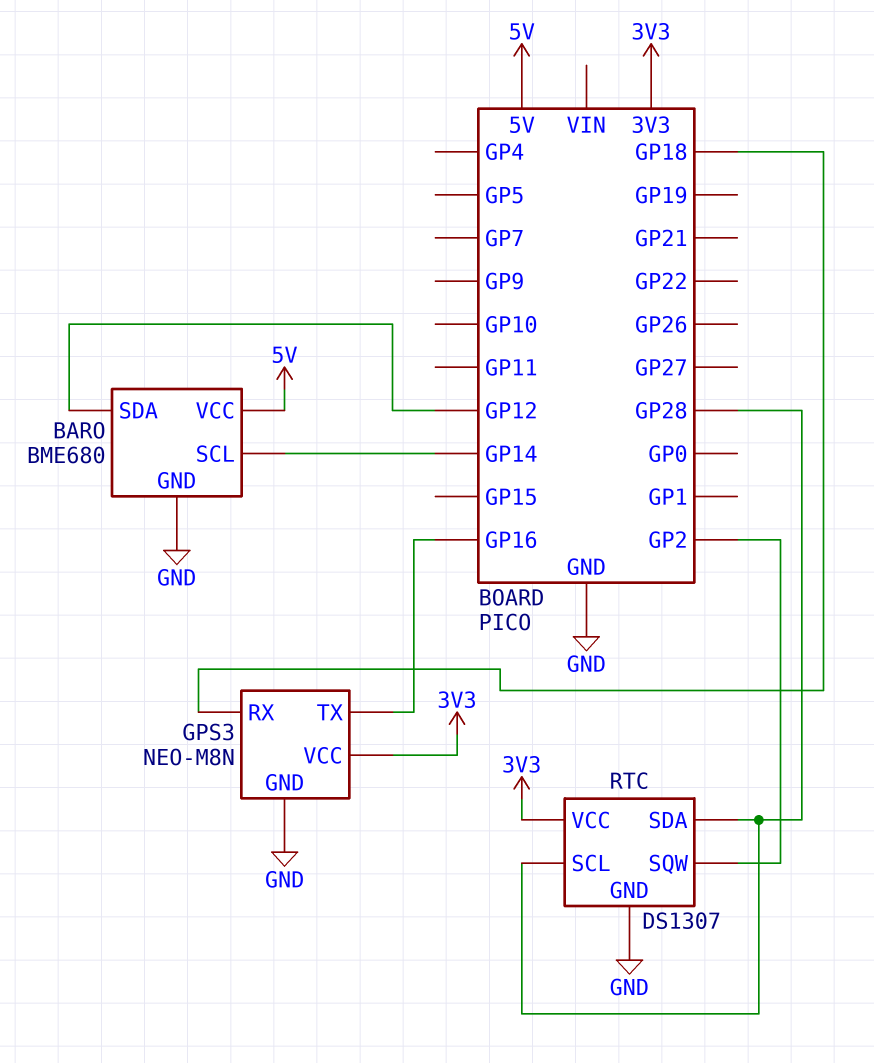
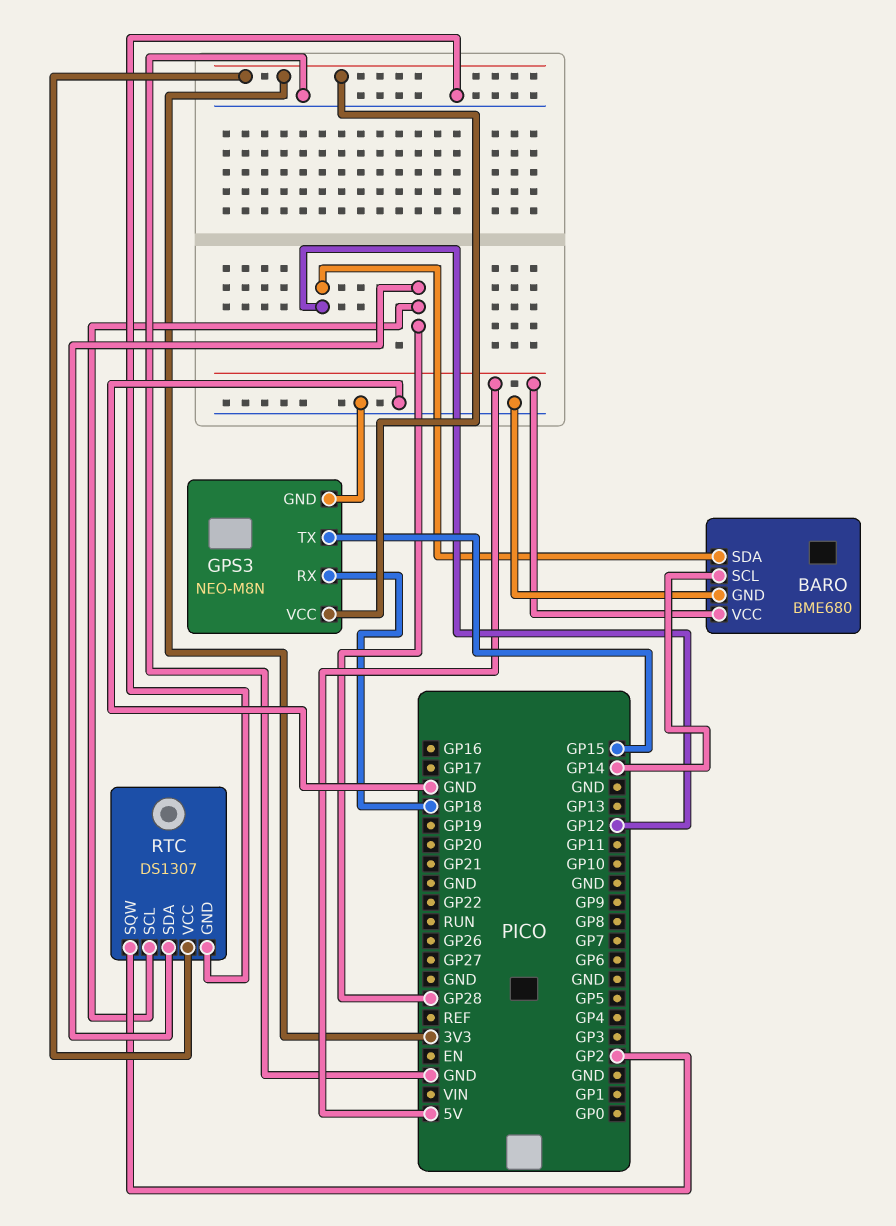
GPS3 pin TX: GP16 -> GP15

